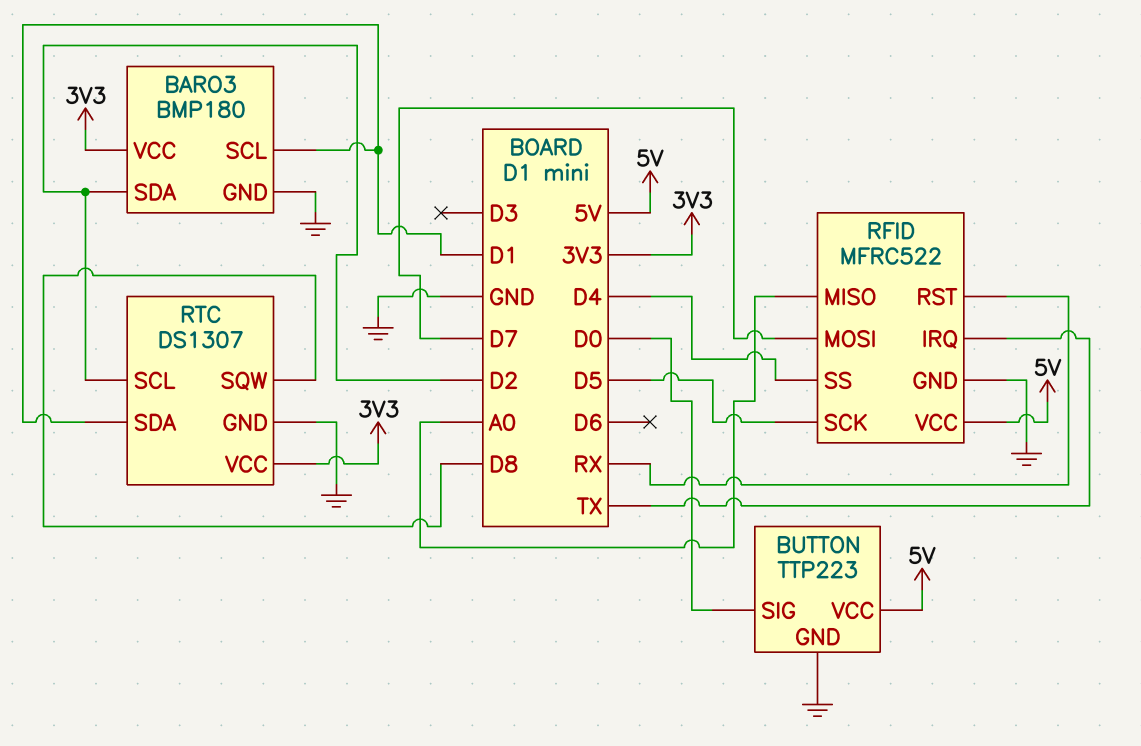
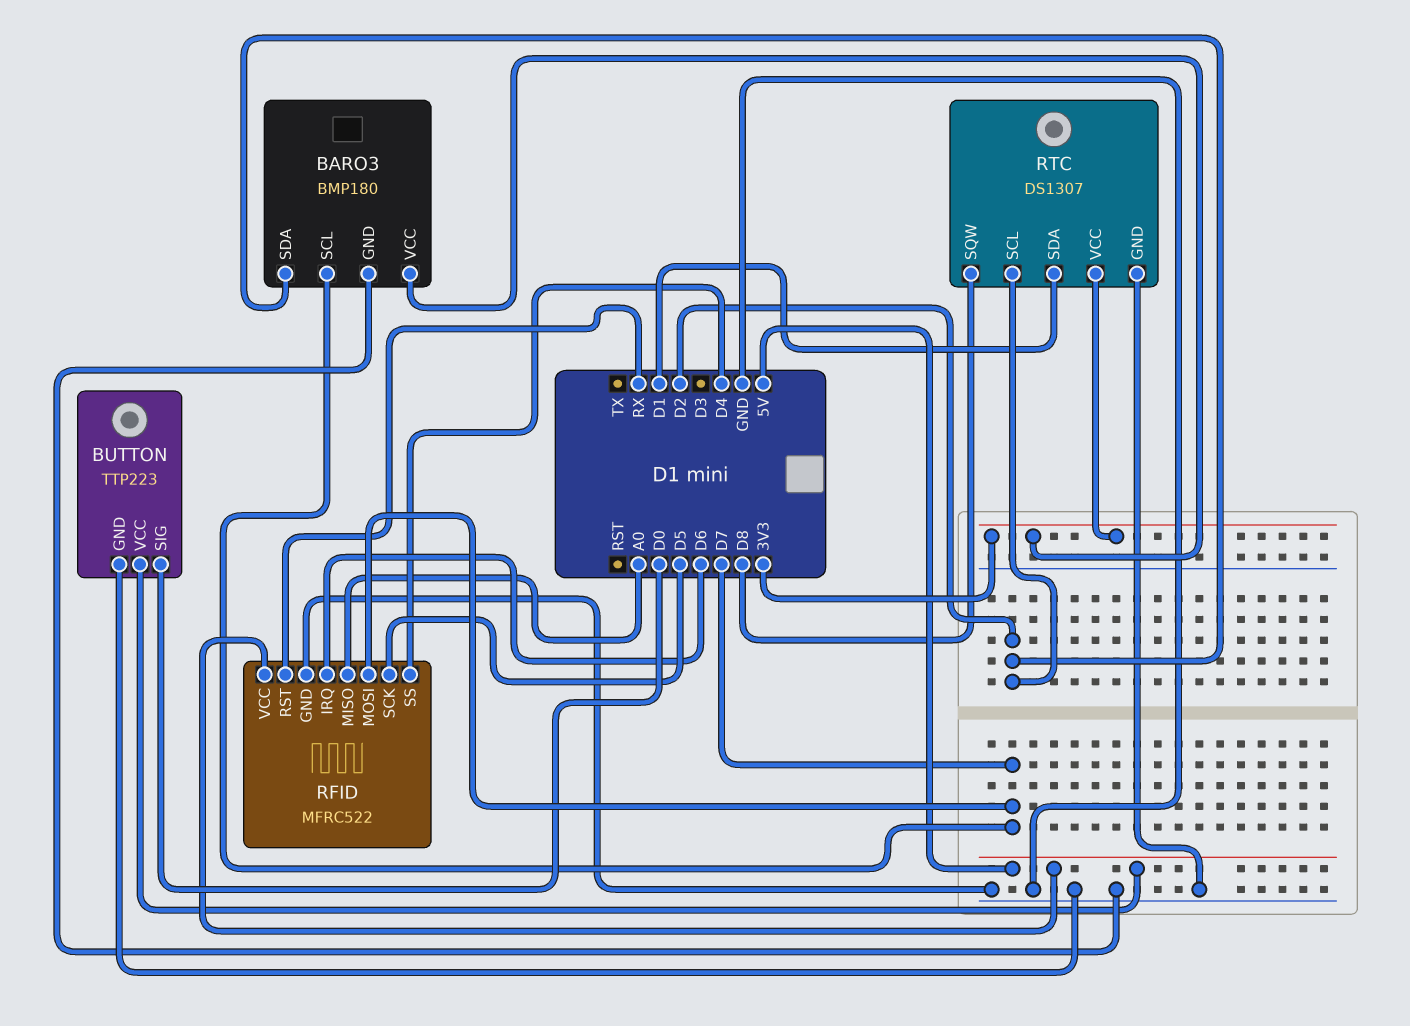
BARO3 pin SCL: D1 -> D7
RFID pin IRQ: TX -> D6

